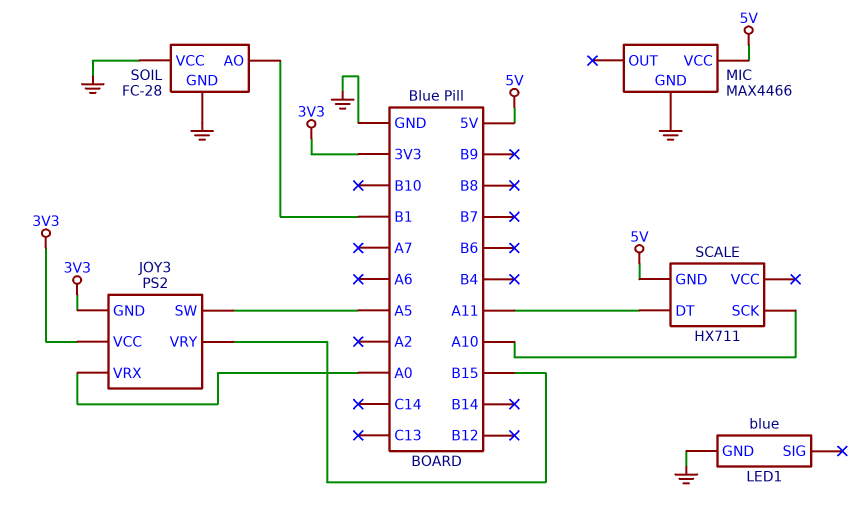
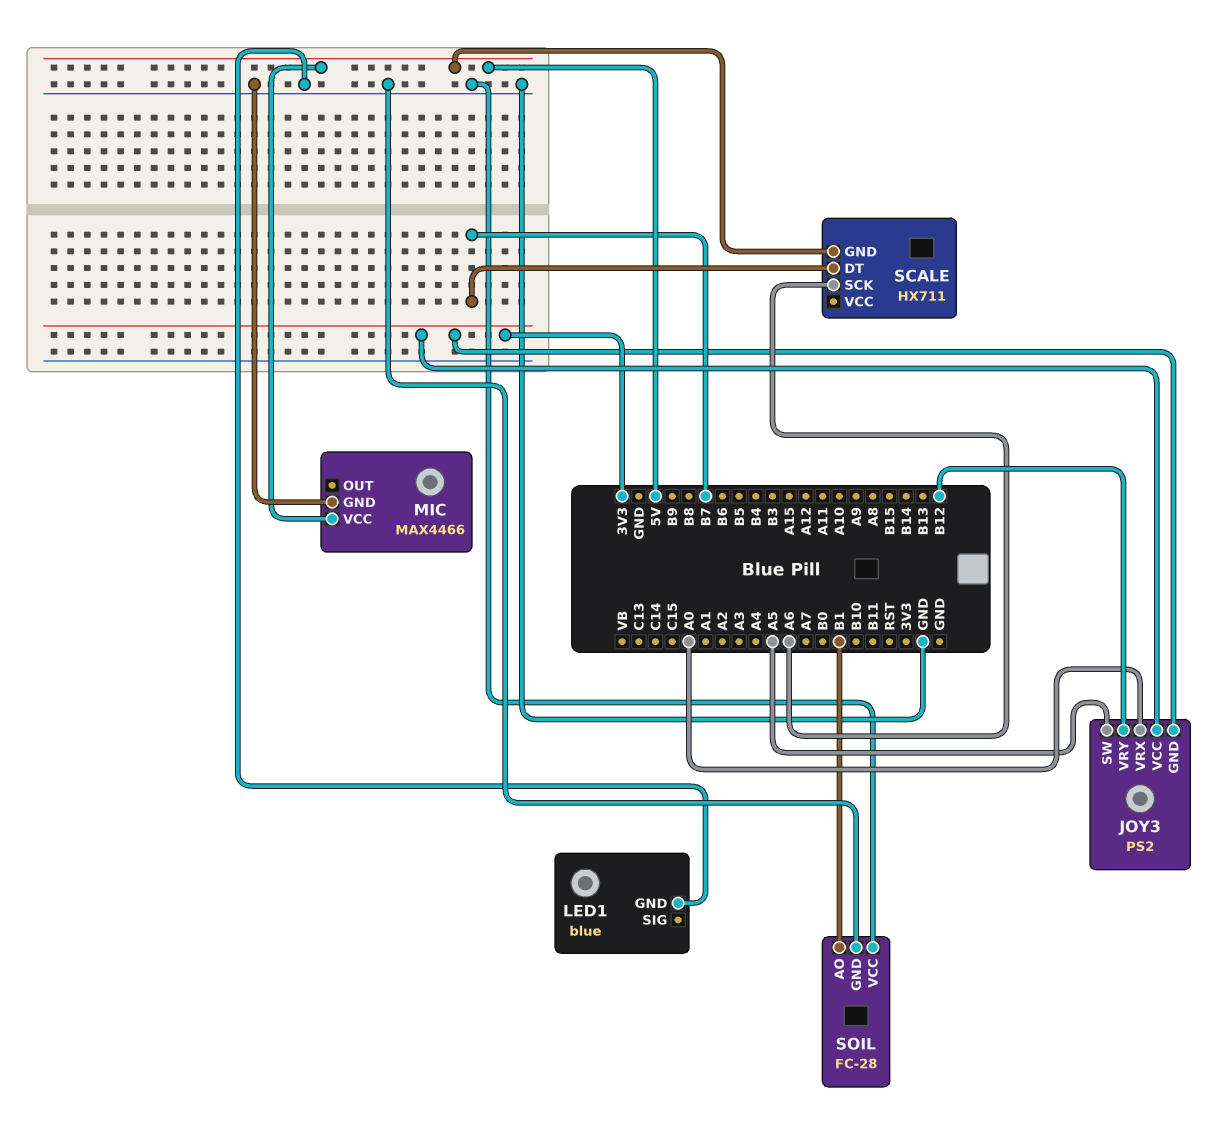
JOY3 pin VRY: B15 -> B12
SCALE pin DT: A11 -> B7
SCALE pin SCK: A10 -> A6

